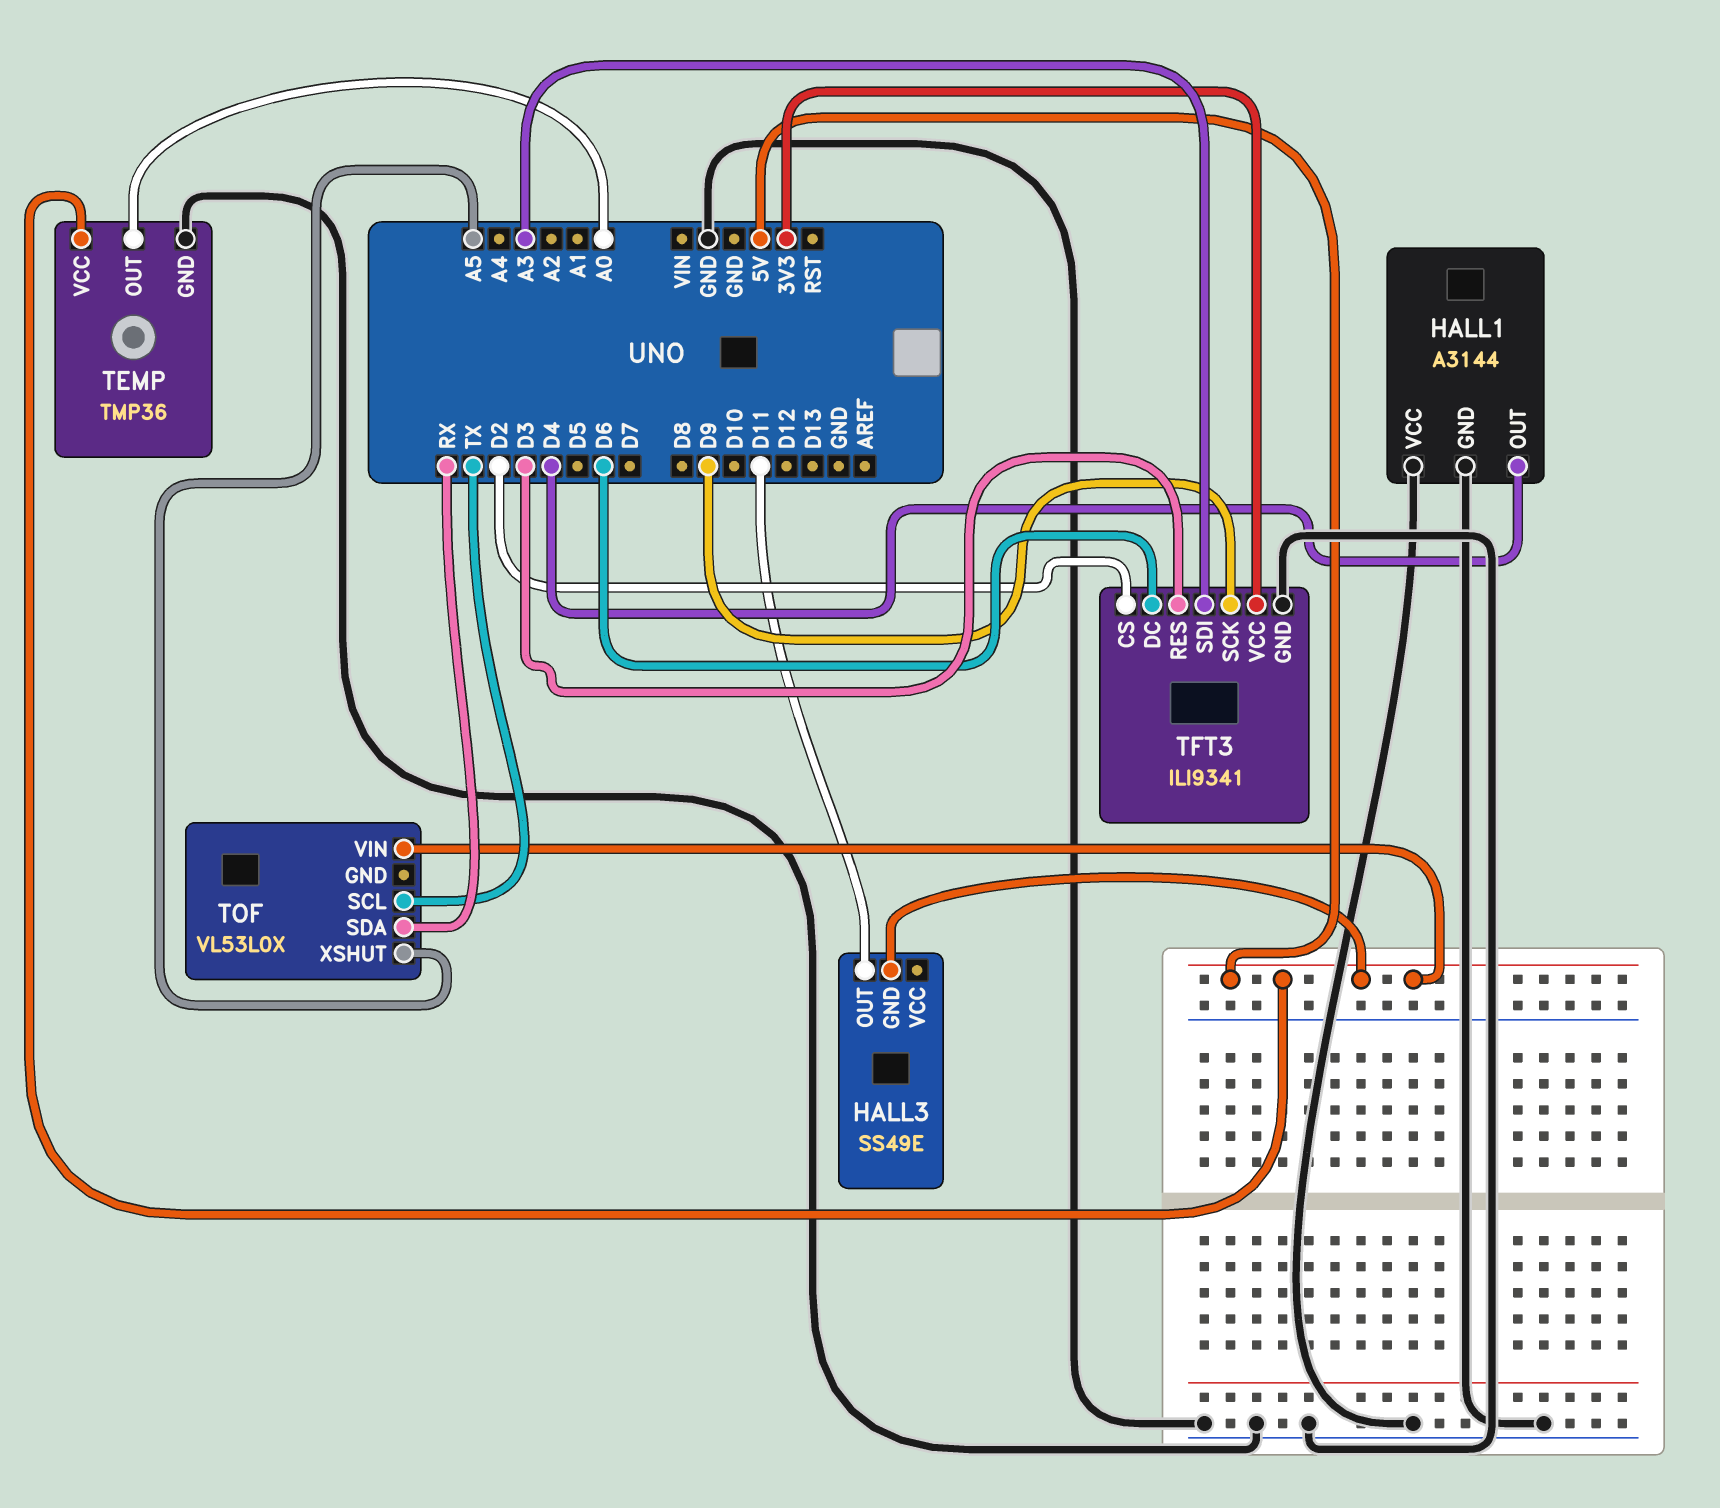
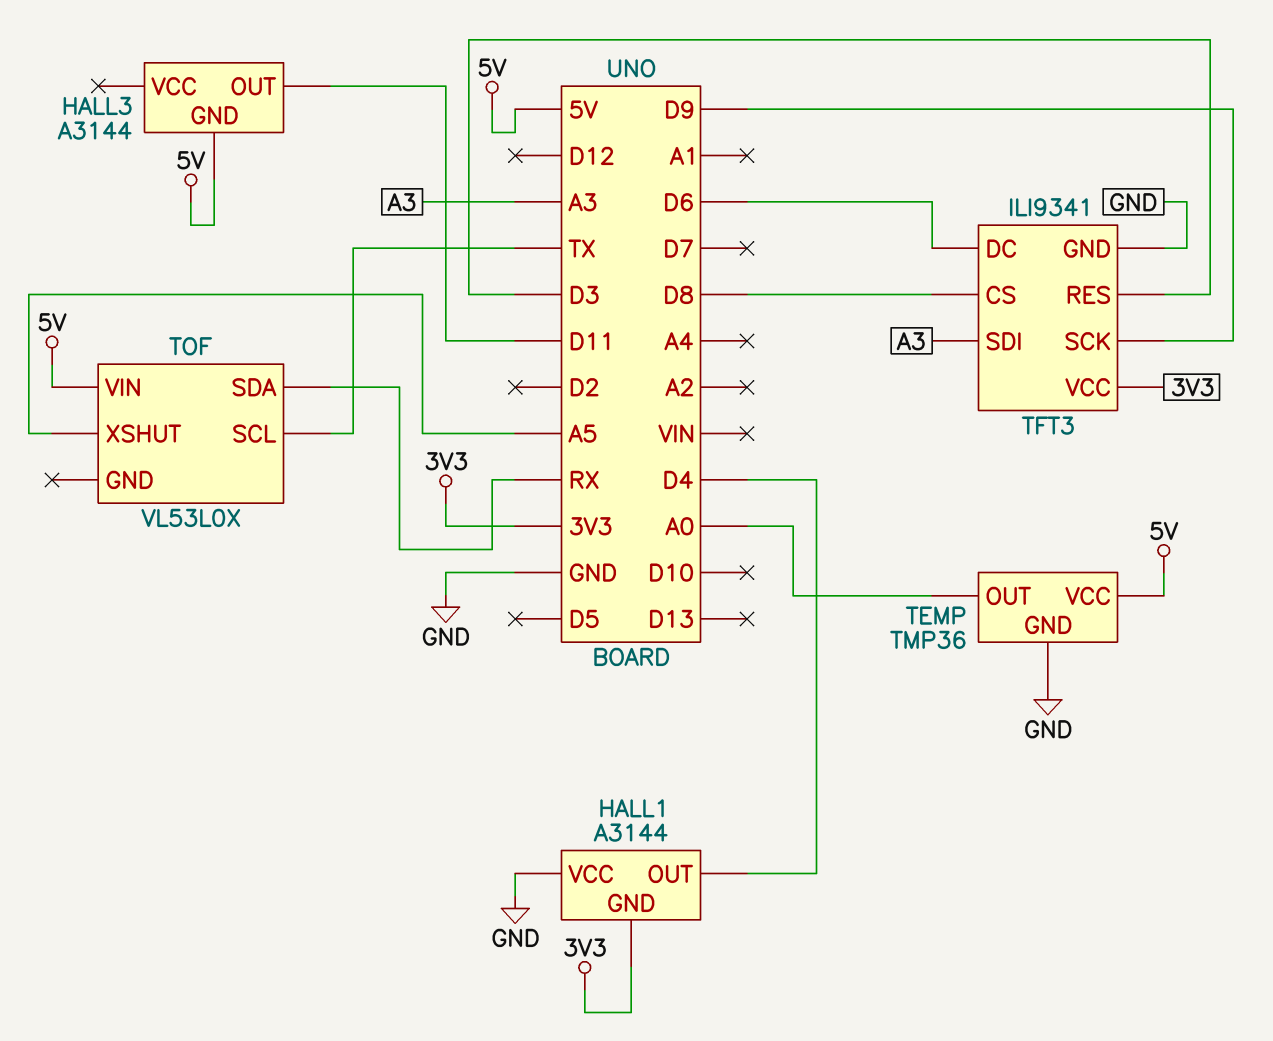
HALL1 pin GND: GND -> 3V3
HALL3: SS49E -> A3144
TFT3 pin CS: D2 -> D8

